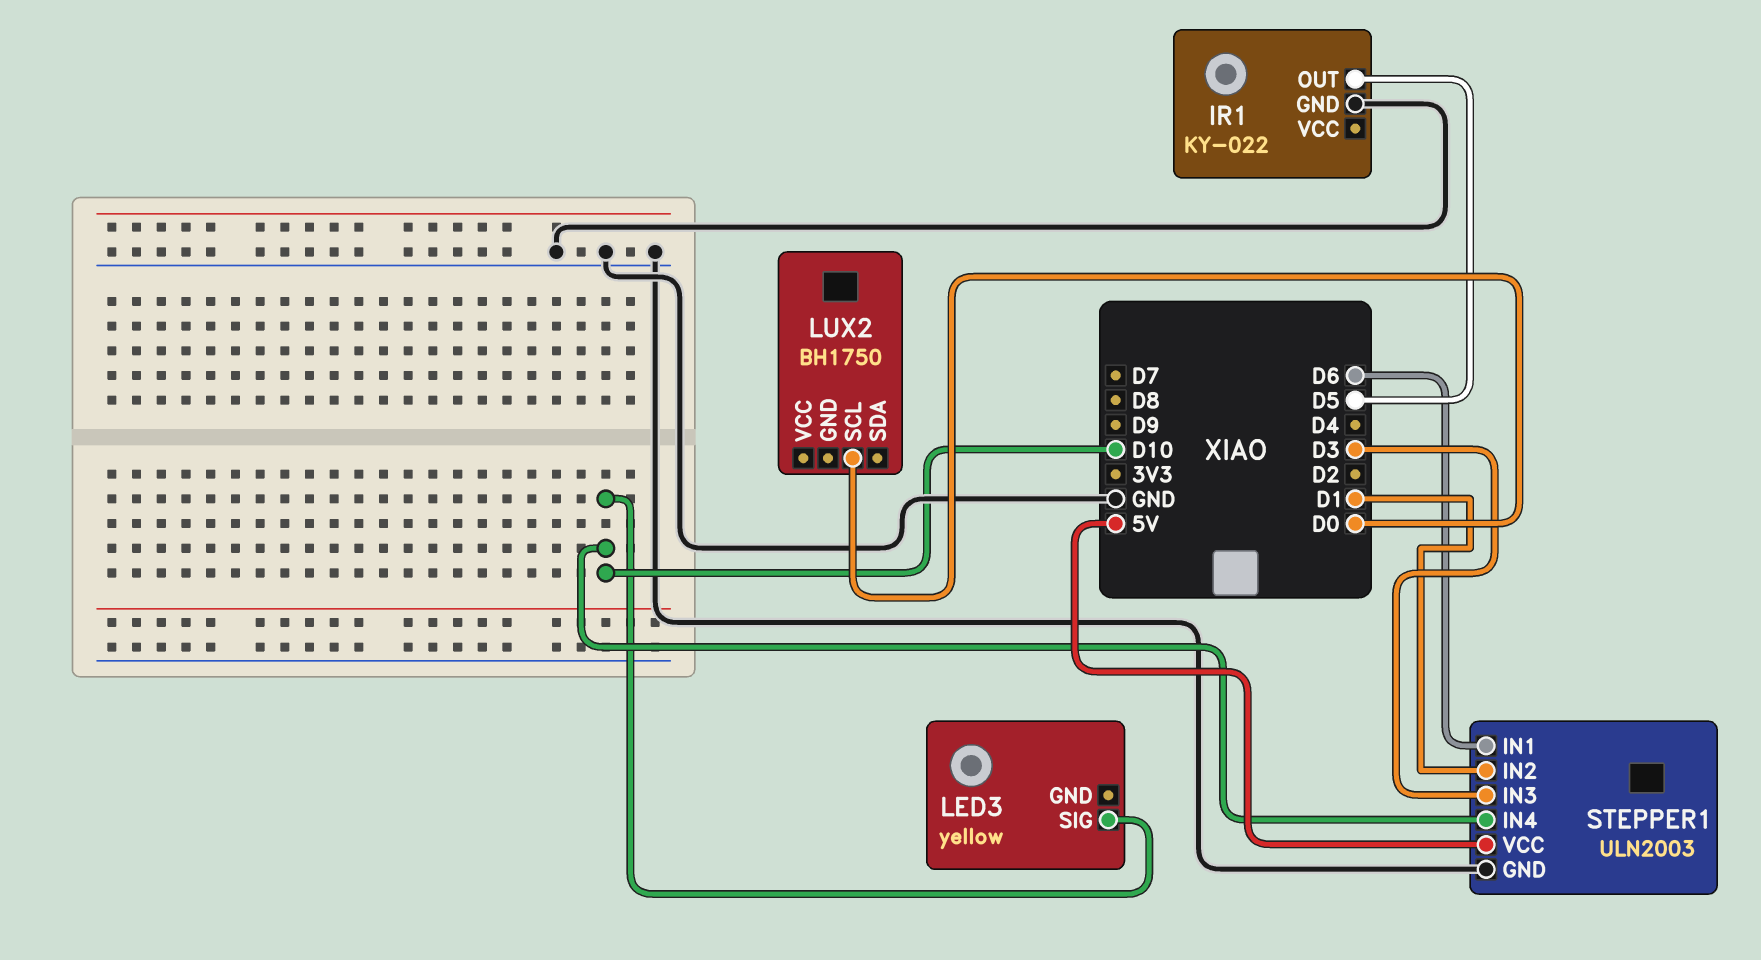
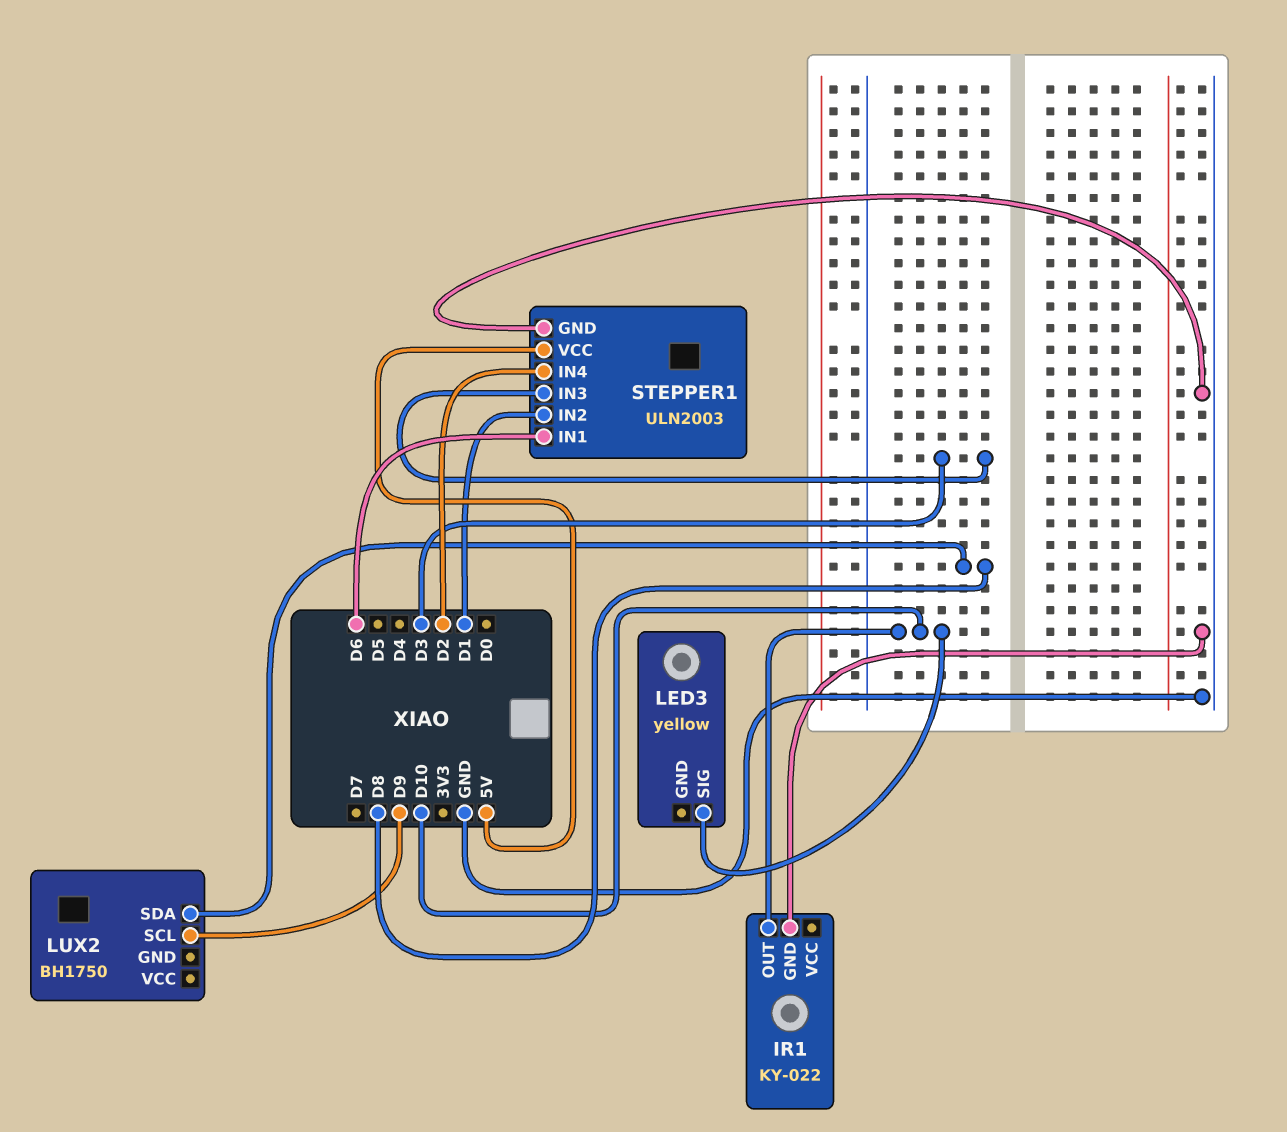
IR1 pin OUT: D5 -> D10
LUX2 pin SCL: D0 -> D9
LUX2 pin SDA: none -> D8
STEPPER1 pin IN4: D10 -> D2

